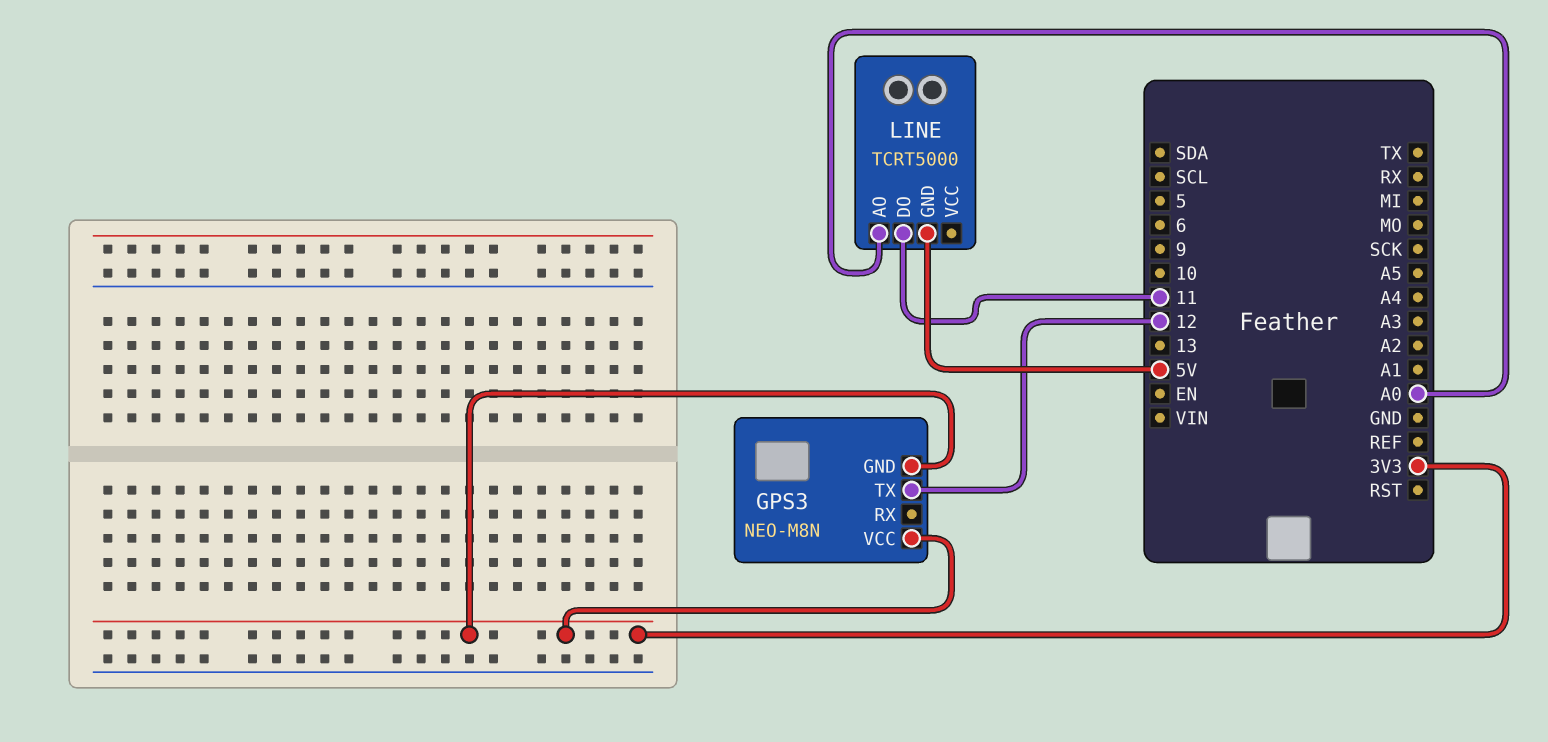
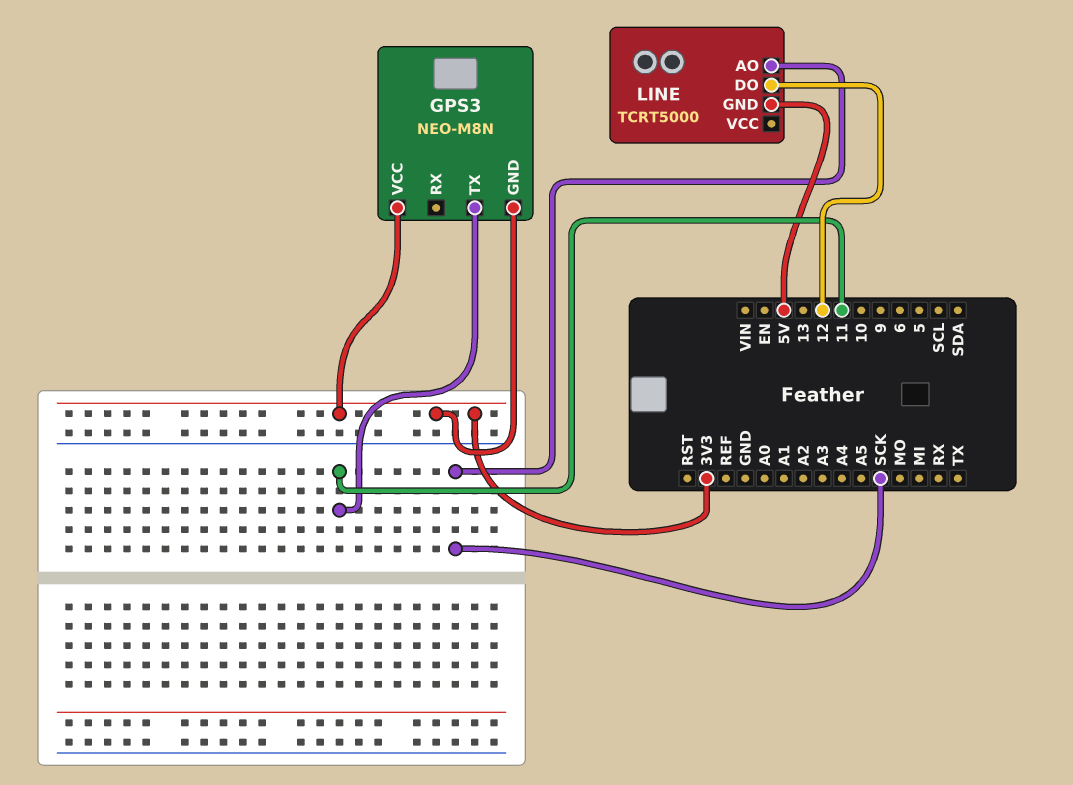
GPS3 pin TX: 12 -> 11
LINE pin AO: A0 -> SCK
LINE pin DO: 11 -> 12

